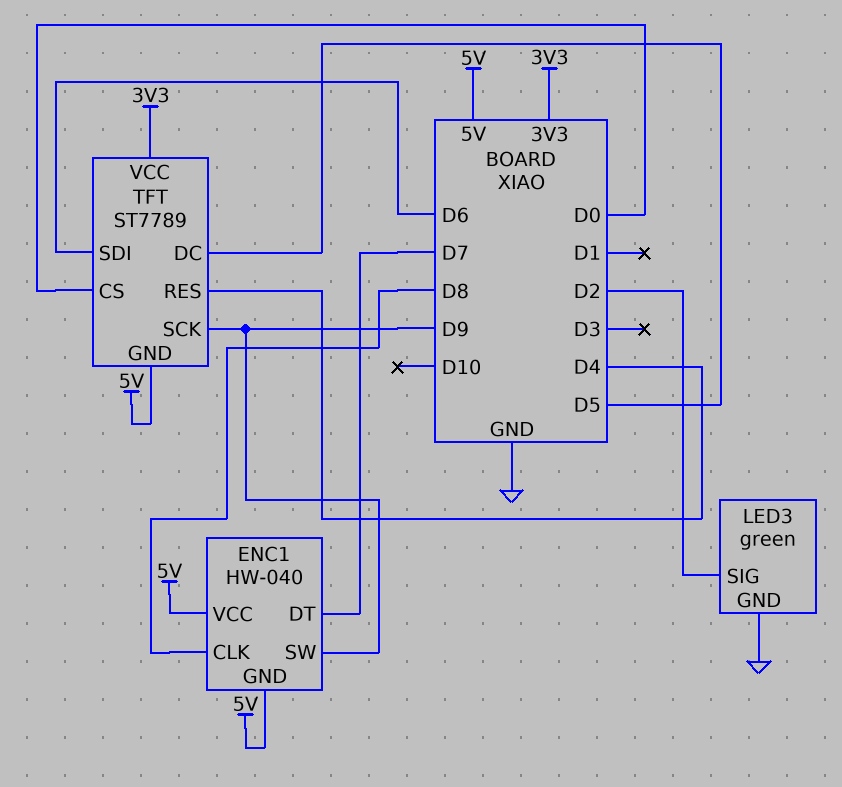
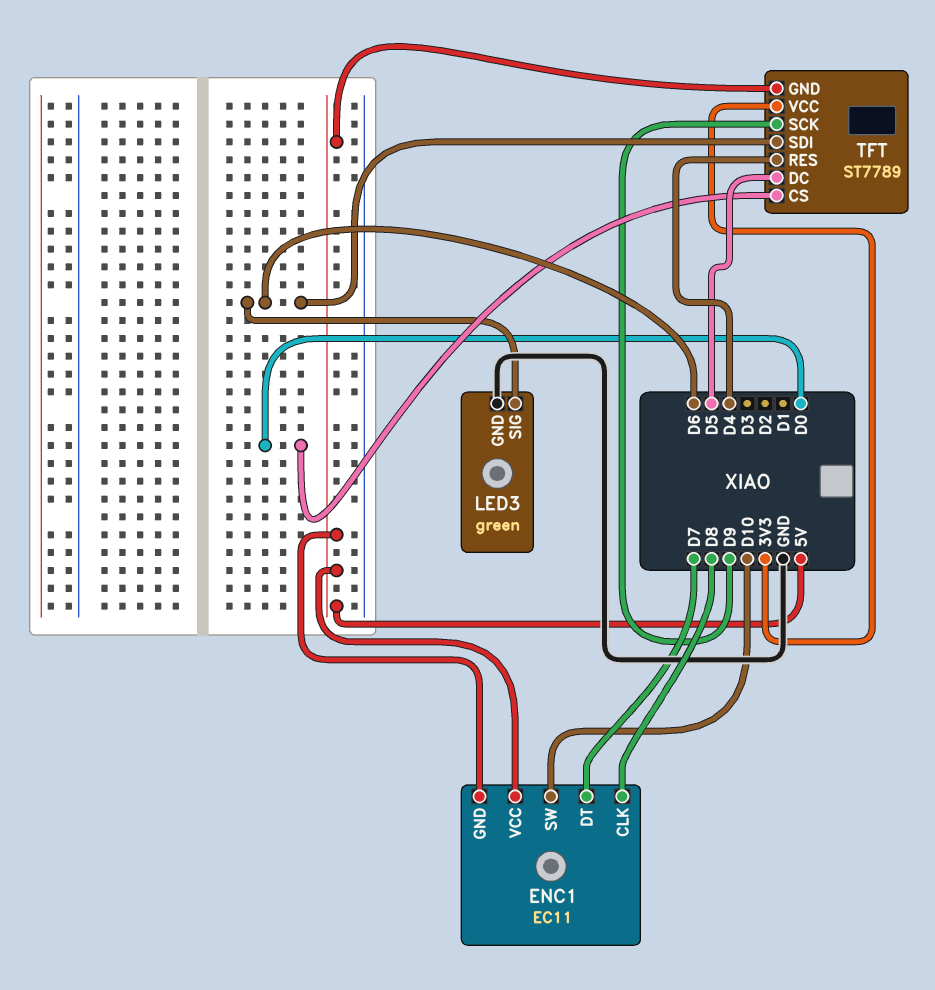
ENC1: HW-040 -> EC11
ENC1 pin SW: D9 -> D10
LED3 pin SIG: D2 -> D6

